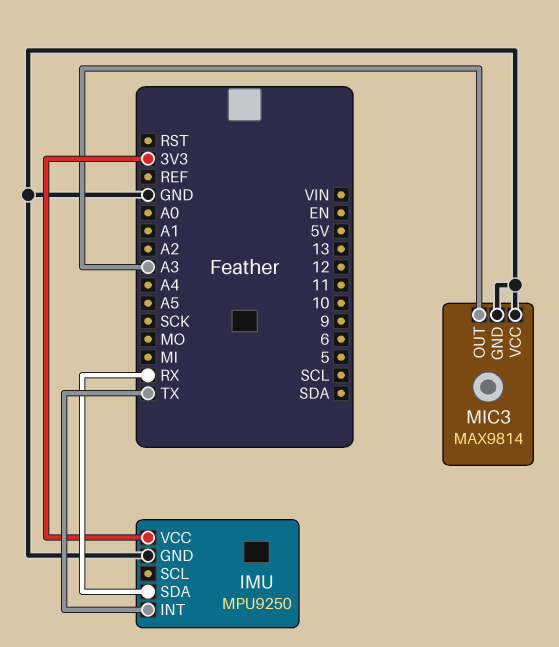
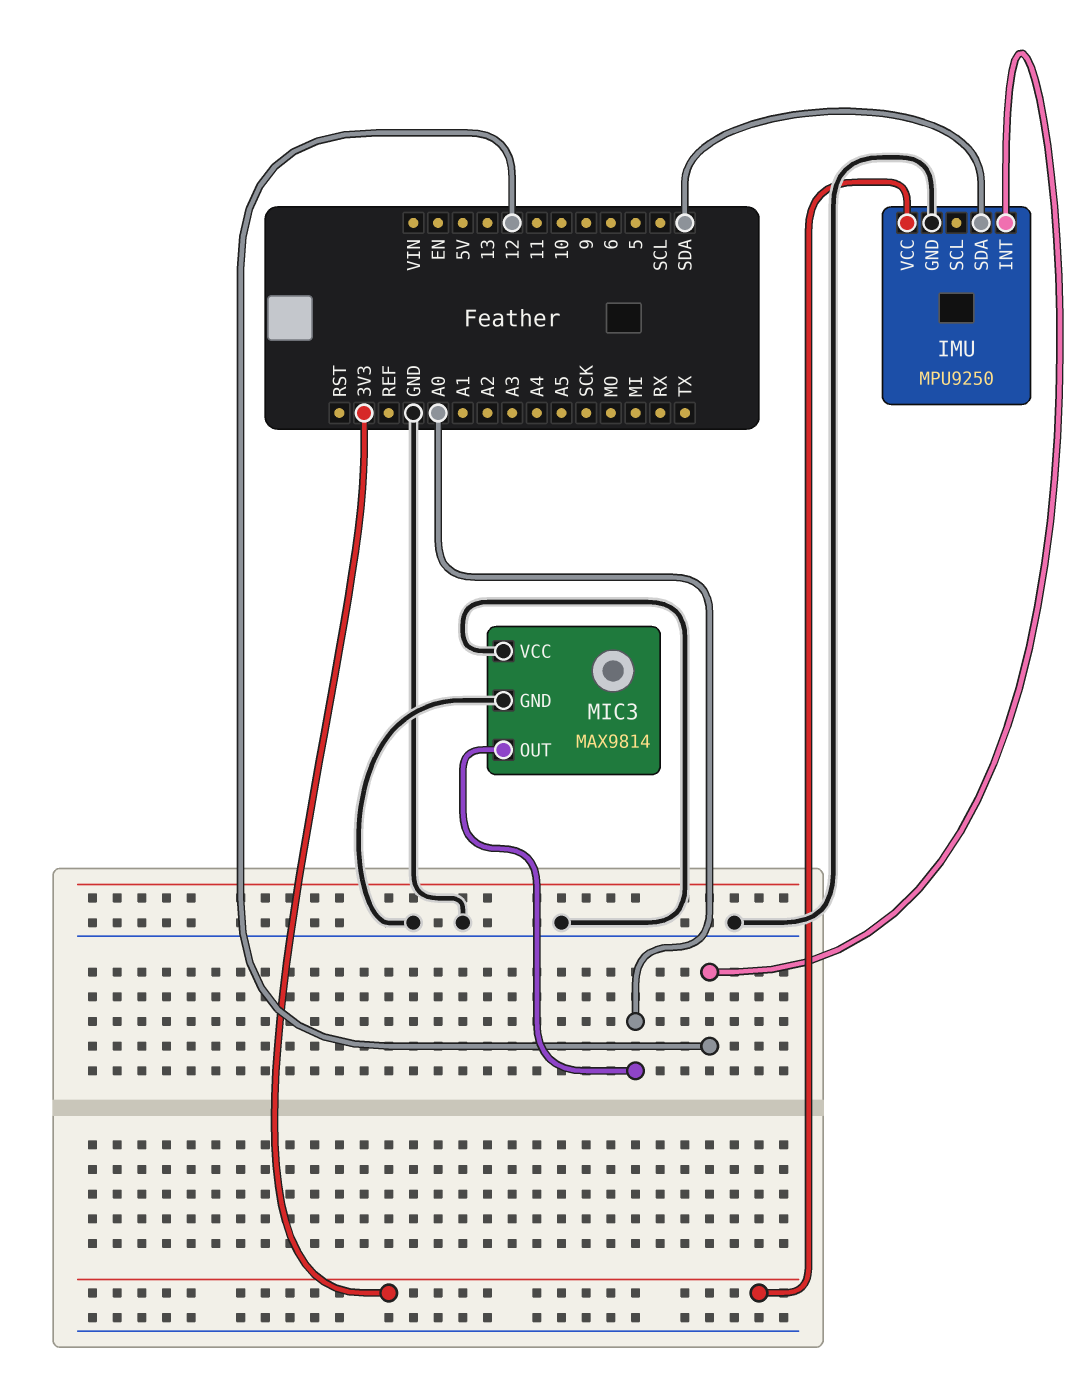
IMU pin INT: TX -> 12
IMU pin SDA: RX -> SDA
MIC3 pin OUT: A3 -> A0

